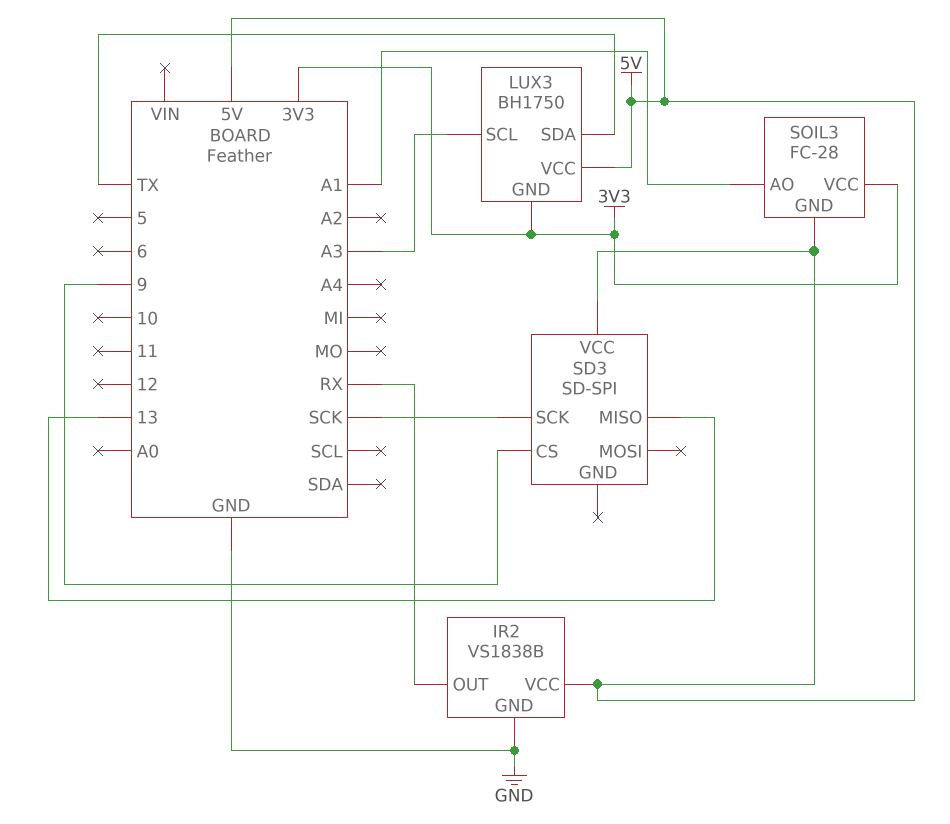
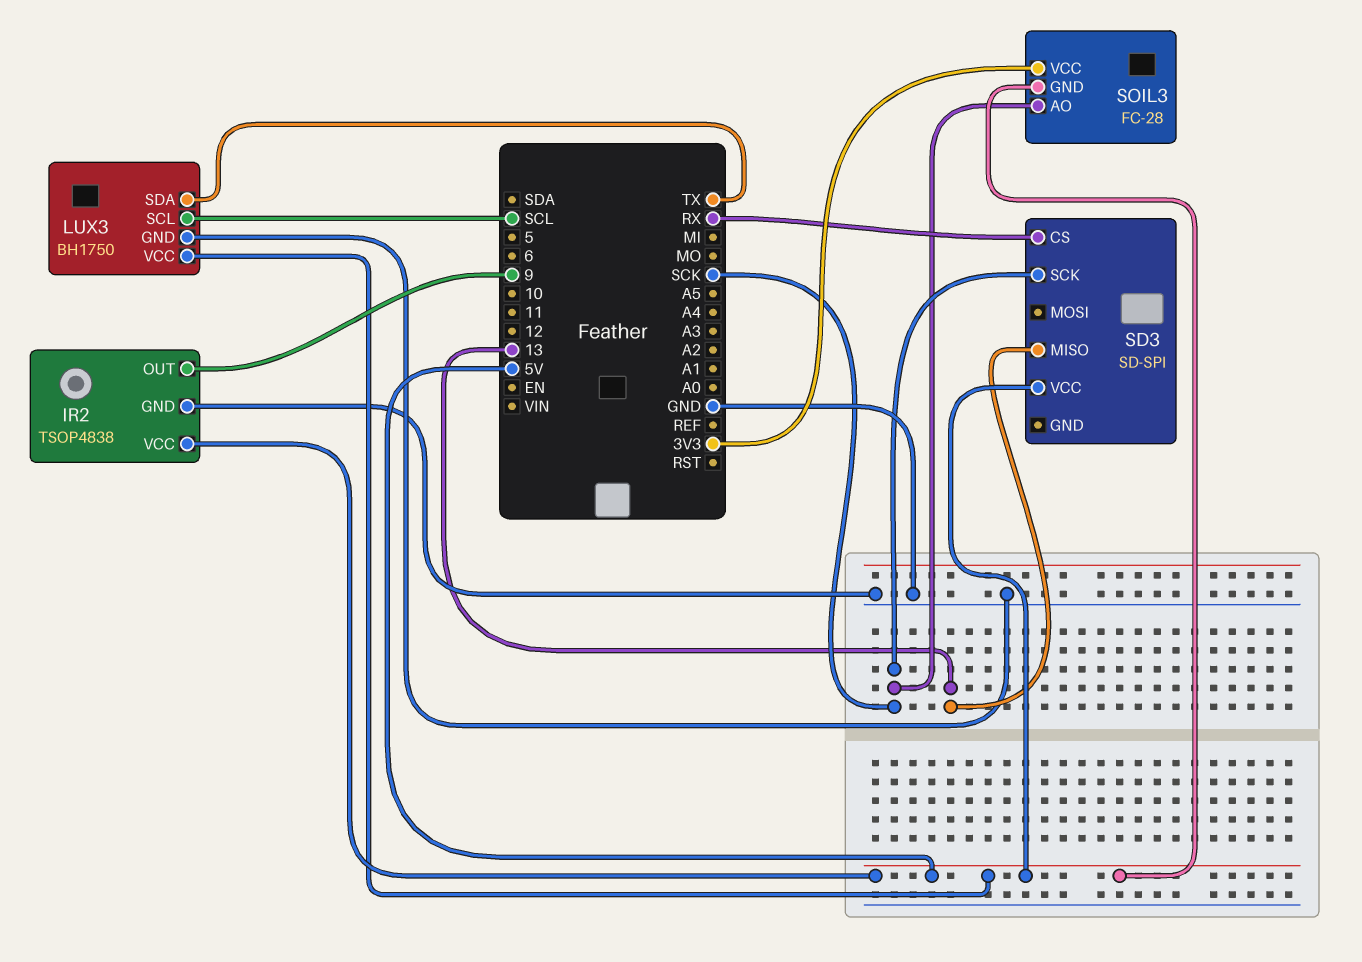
IR2: VS1838B -> TSOP4838
IR2 pin OUT: RX -> 9
LUX3 pin GND: 3V3 -> GND
LUX3 pin SCL: A3 -> SCL
SD3 pin CS: 9 -> RX
SOIL3 pin AO: A1 -> SCK

